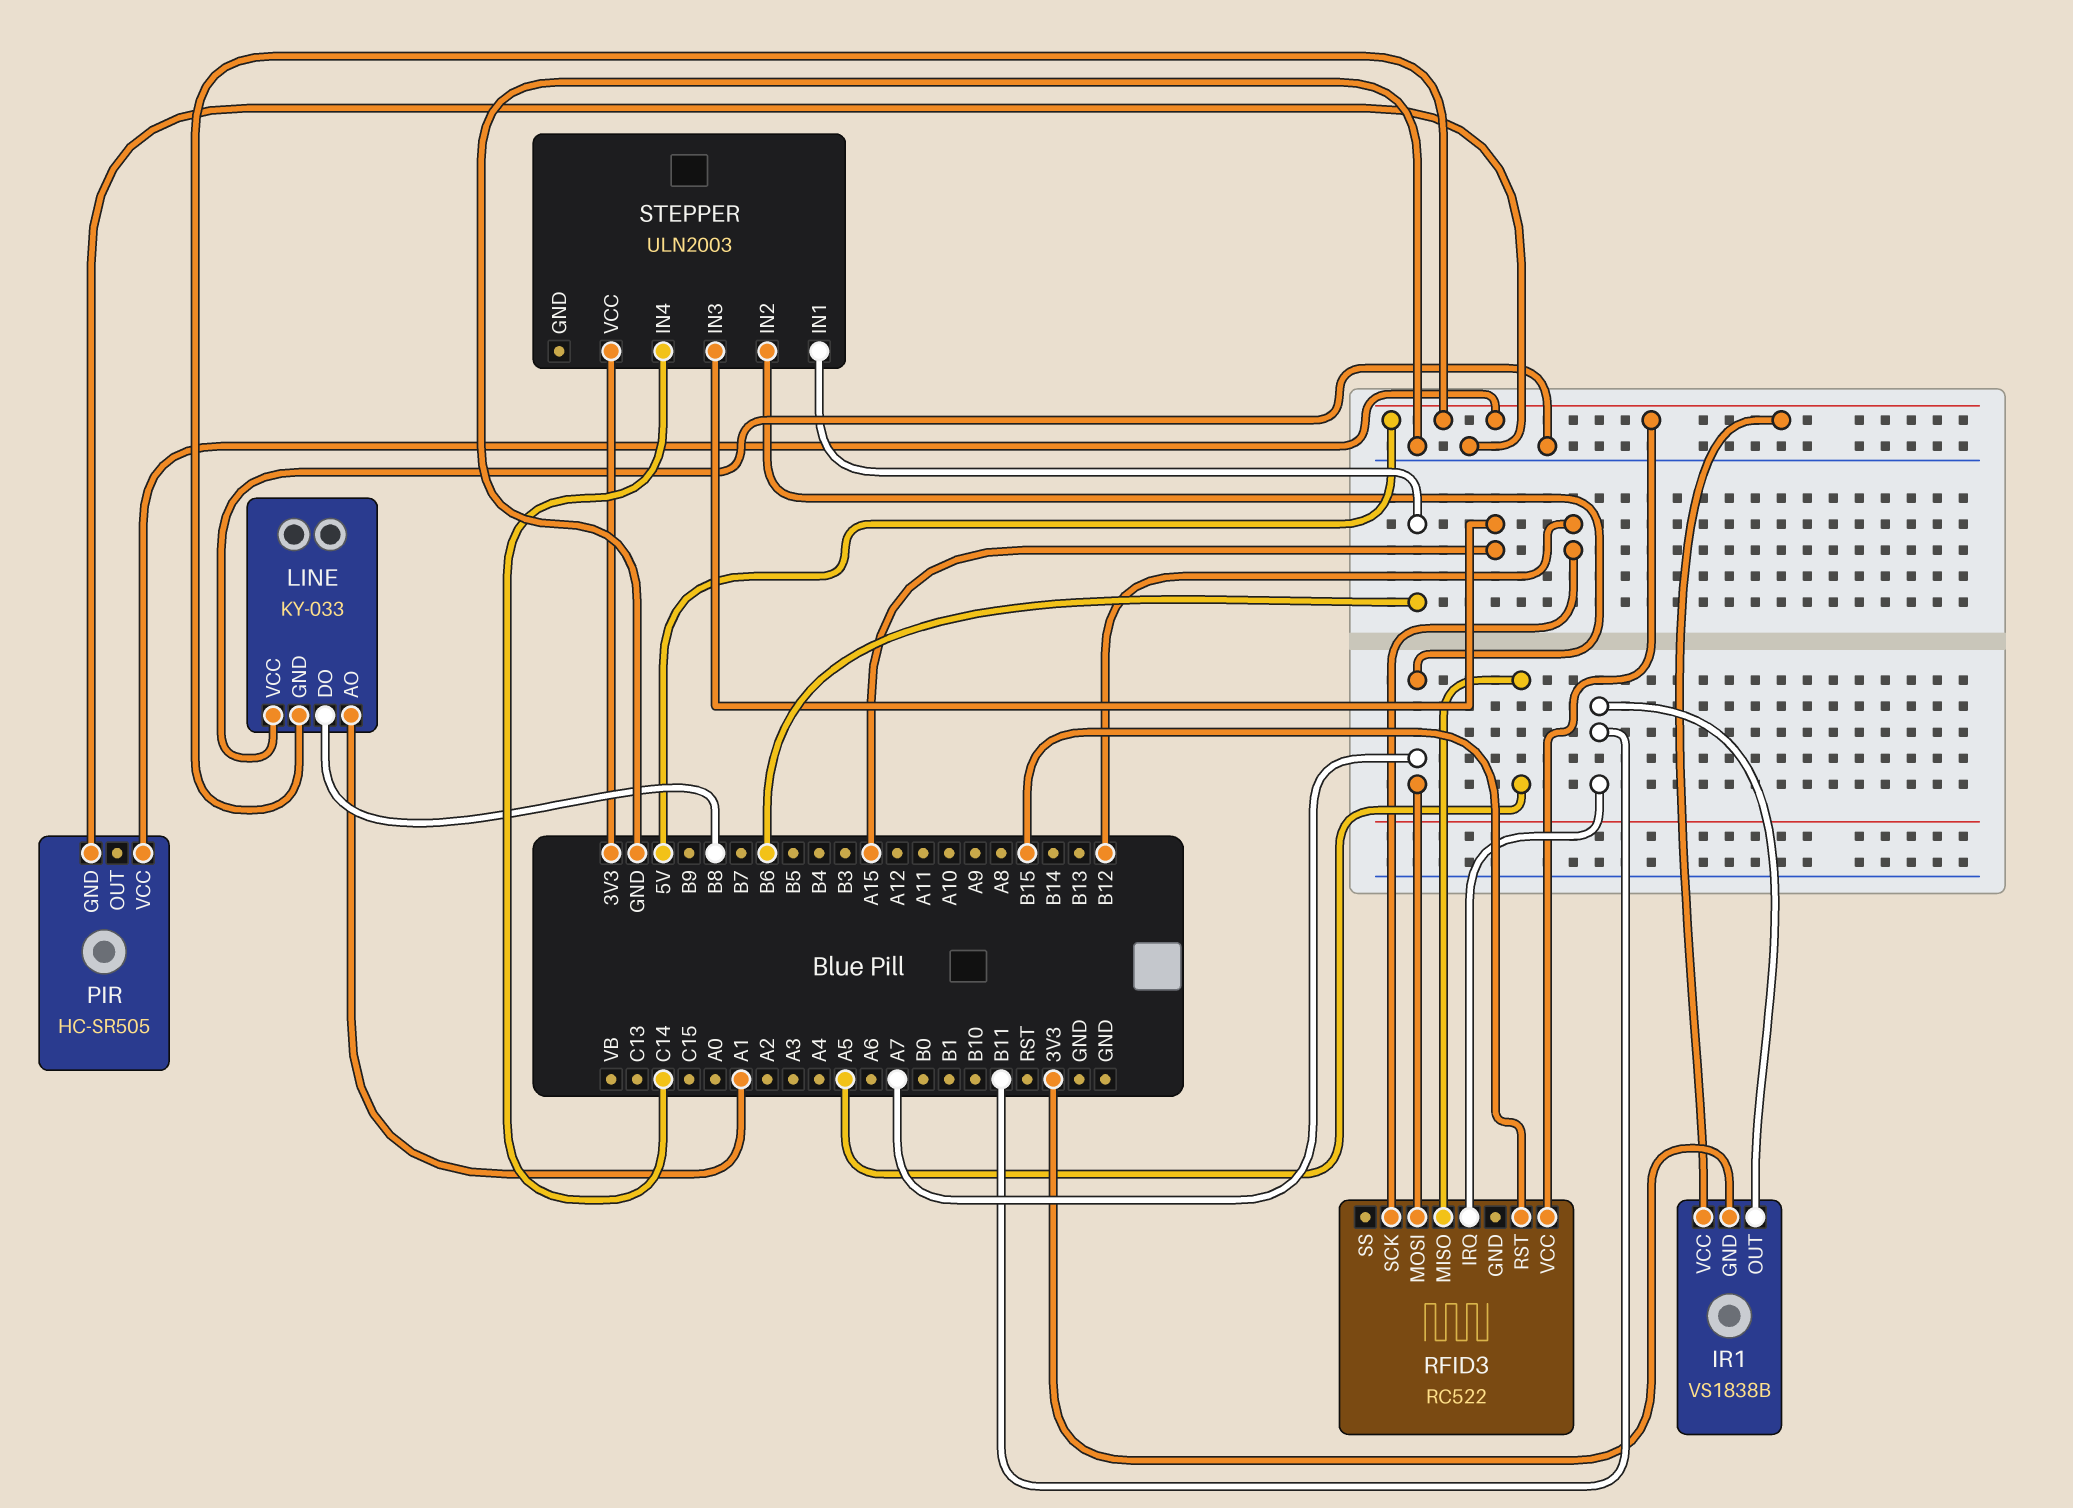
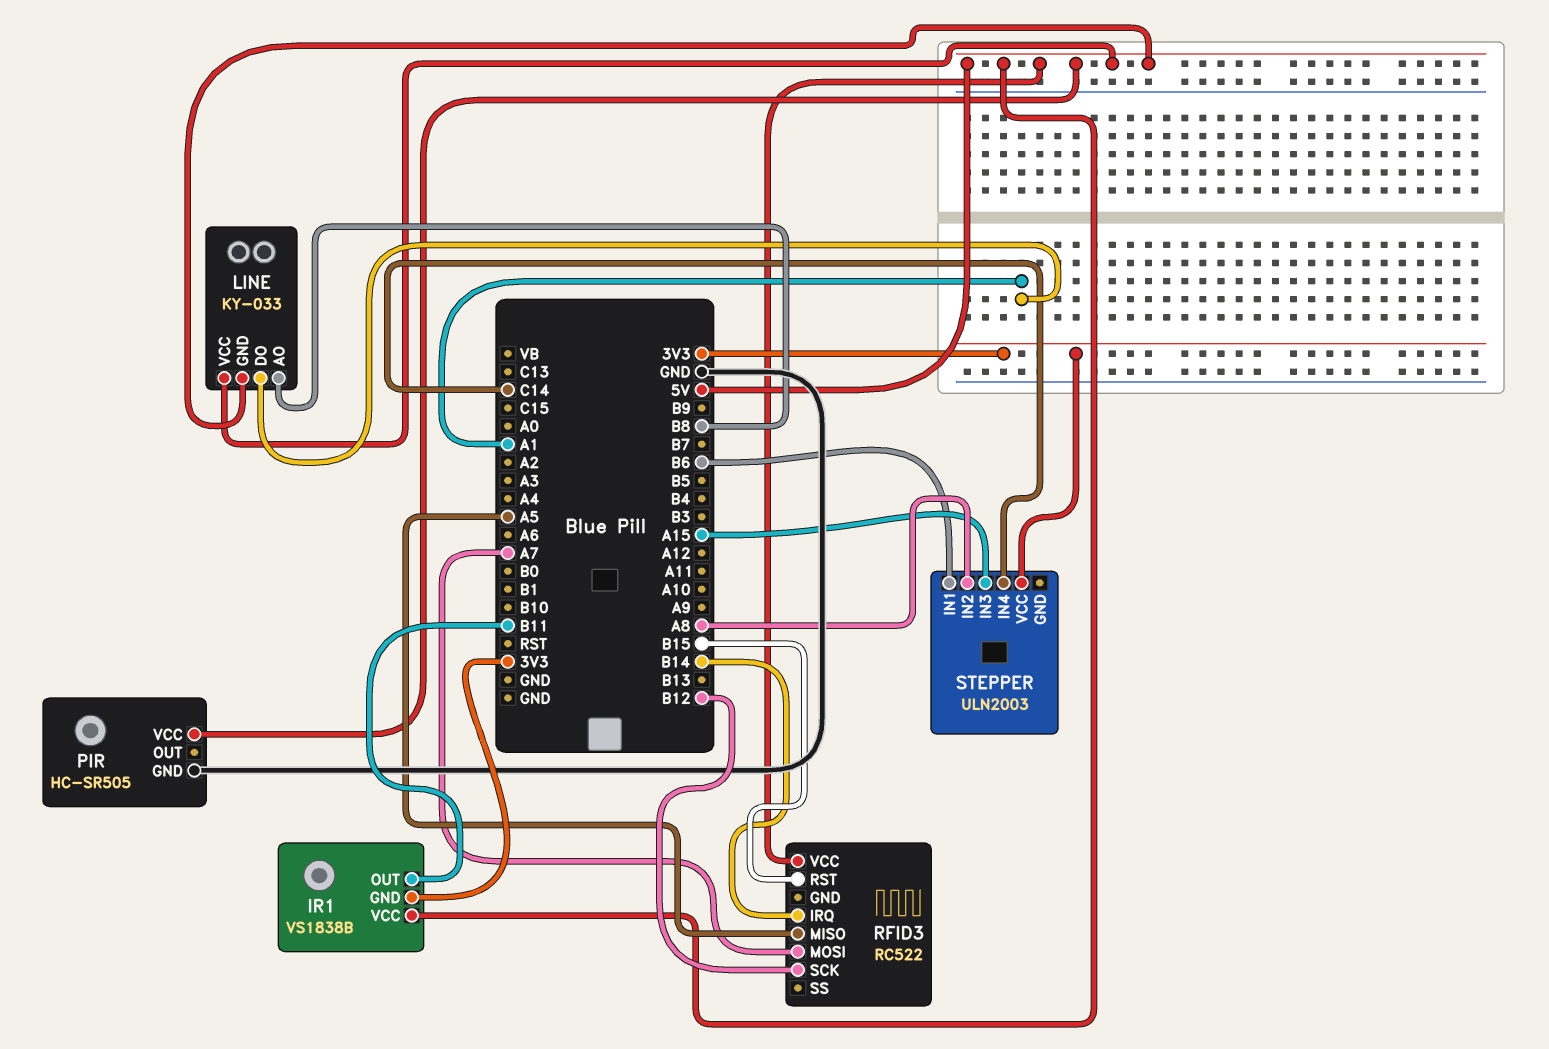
LINE pin AO: A1 -> B8
LINE pin DO: B8 -> A1
LINE pin VCC: GND -> 5V
RFID3 pin IRQ: B11 -> B14
STEPPER pin IN2: A7 -> A8

